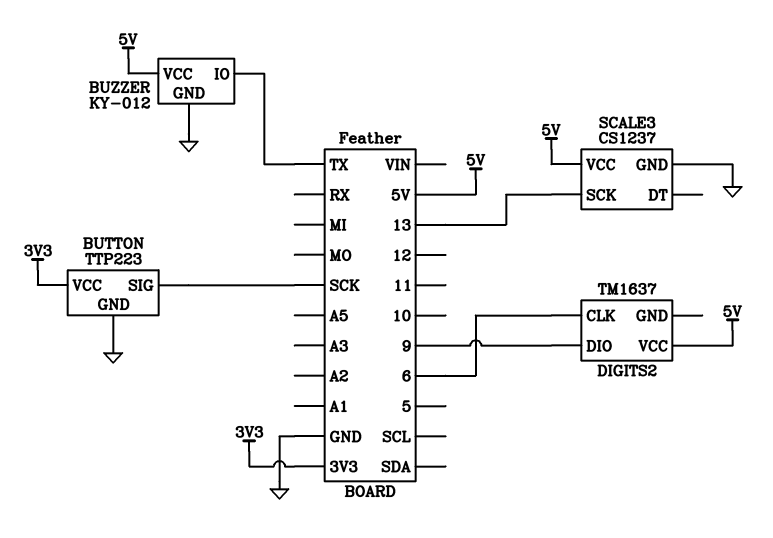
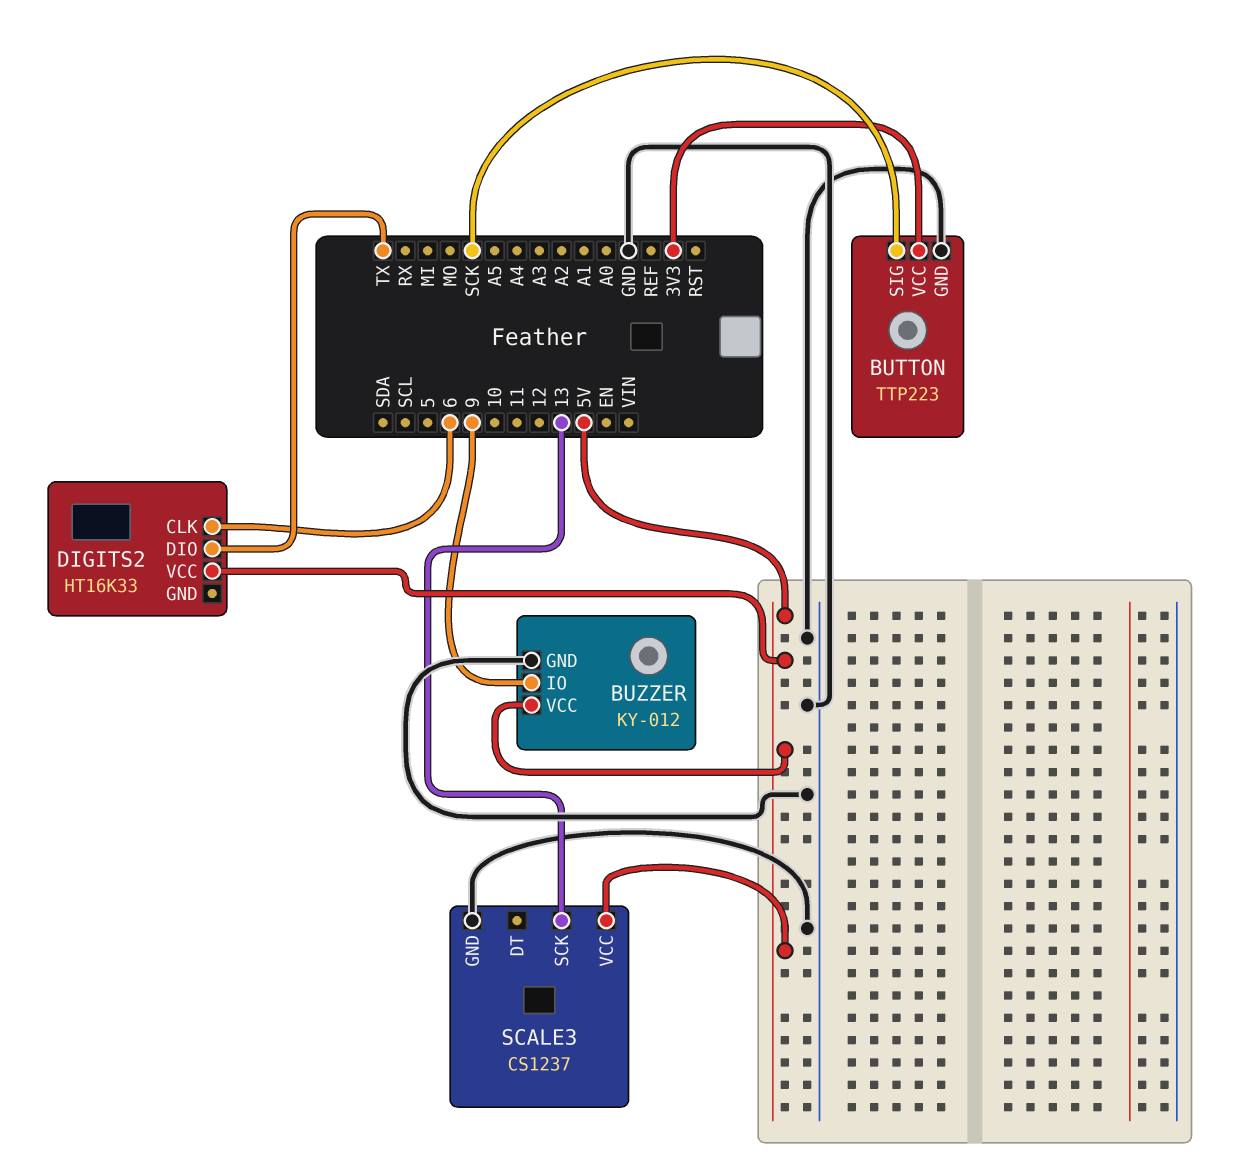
BUZZER pin IO: TX -> 9
DIGITS2: TM1637 -> HT16K33
DIGITS2 pin DIO: 9 -> TX

